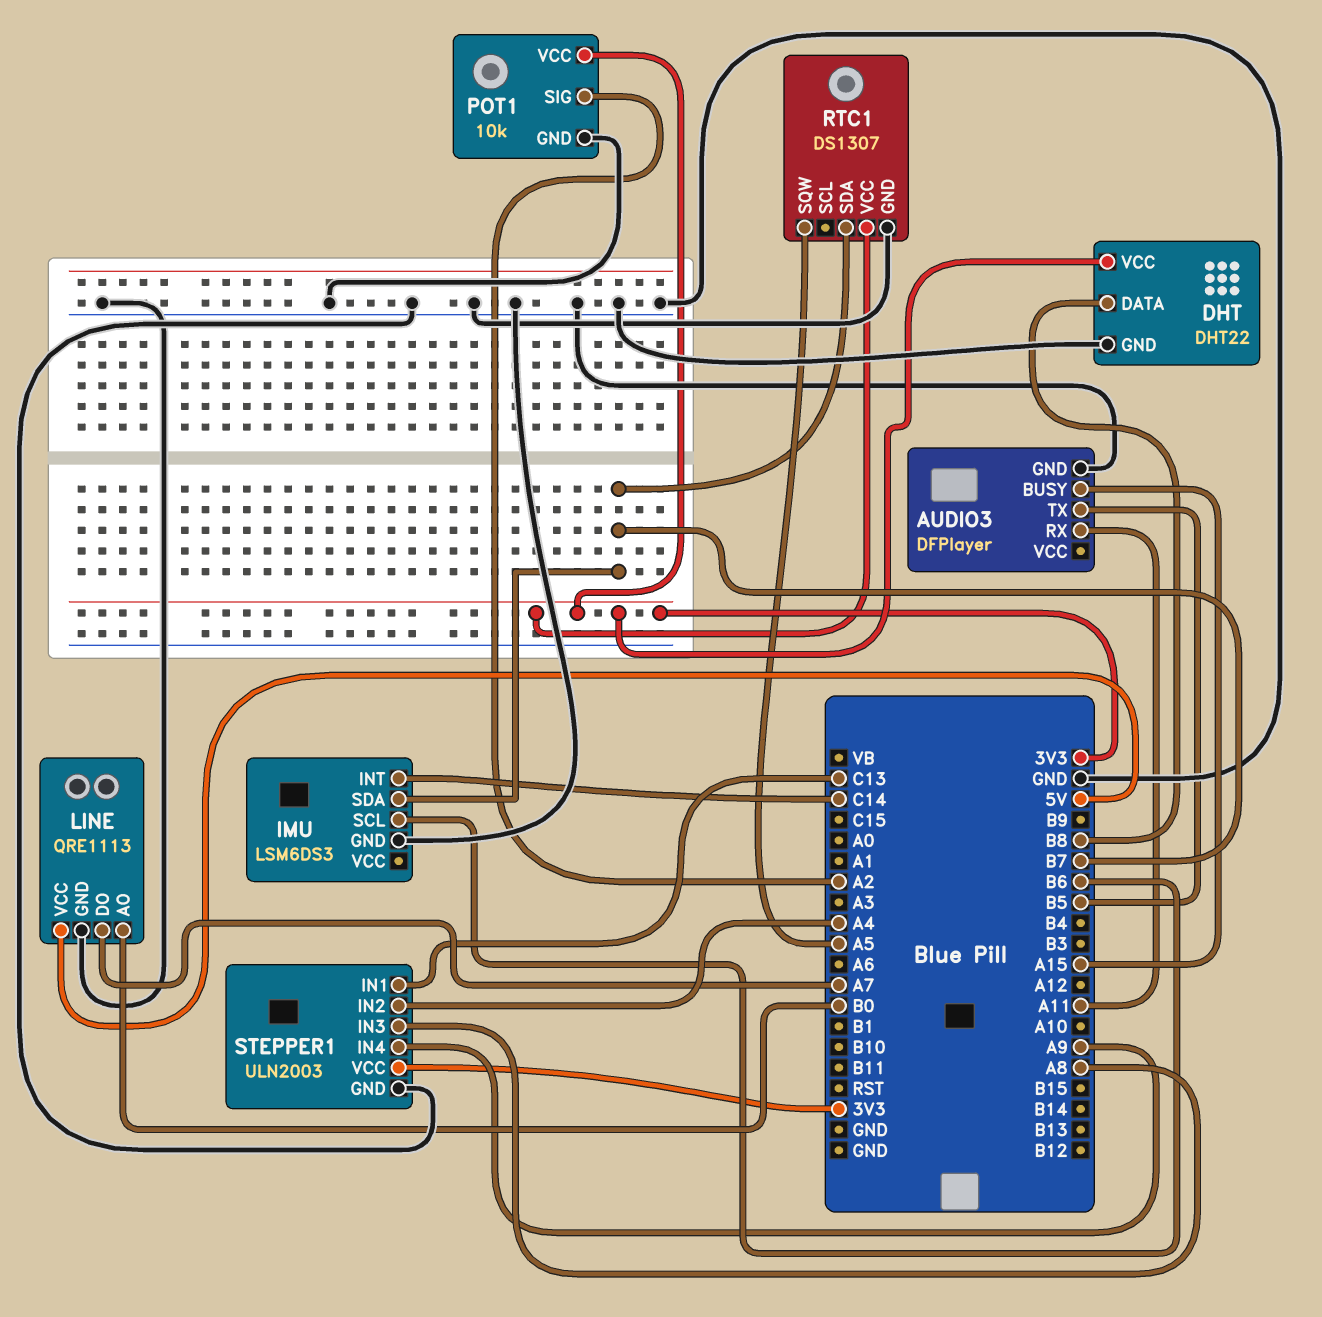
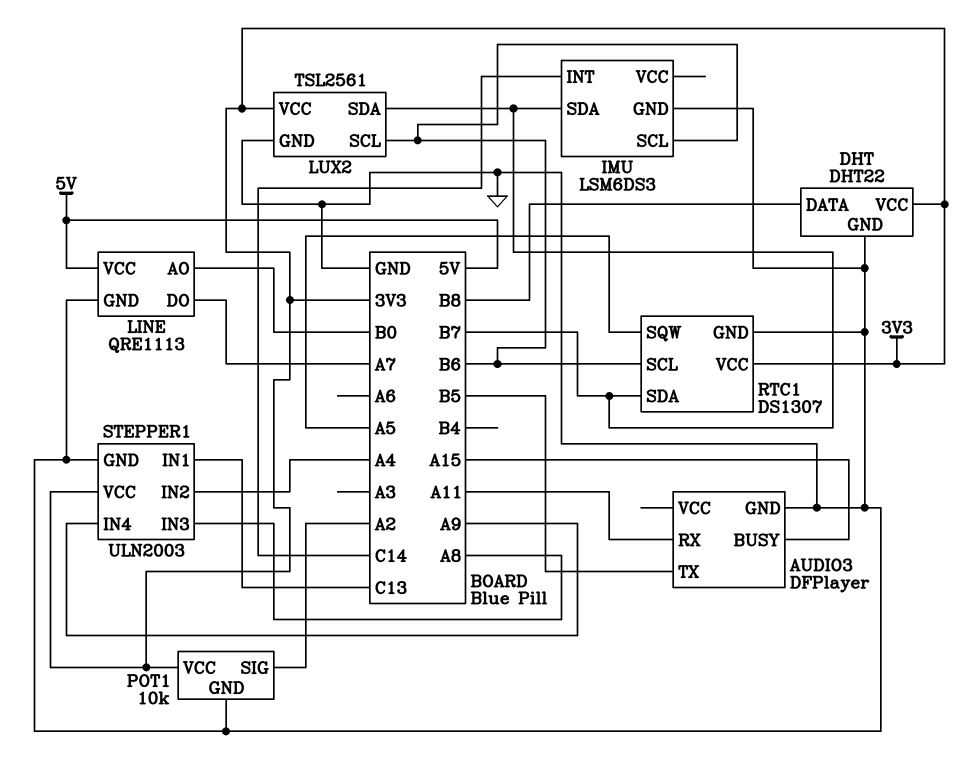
LUX2: none -> TSL2561
LUX2 pin GND: none -> GND
LUX2 pin SCL: none -> B6
LUX2 pin SDA: none -> B7
LUX2 pin VCC: none -> 3V3
RTC1 pin SCL: none -> B6

